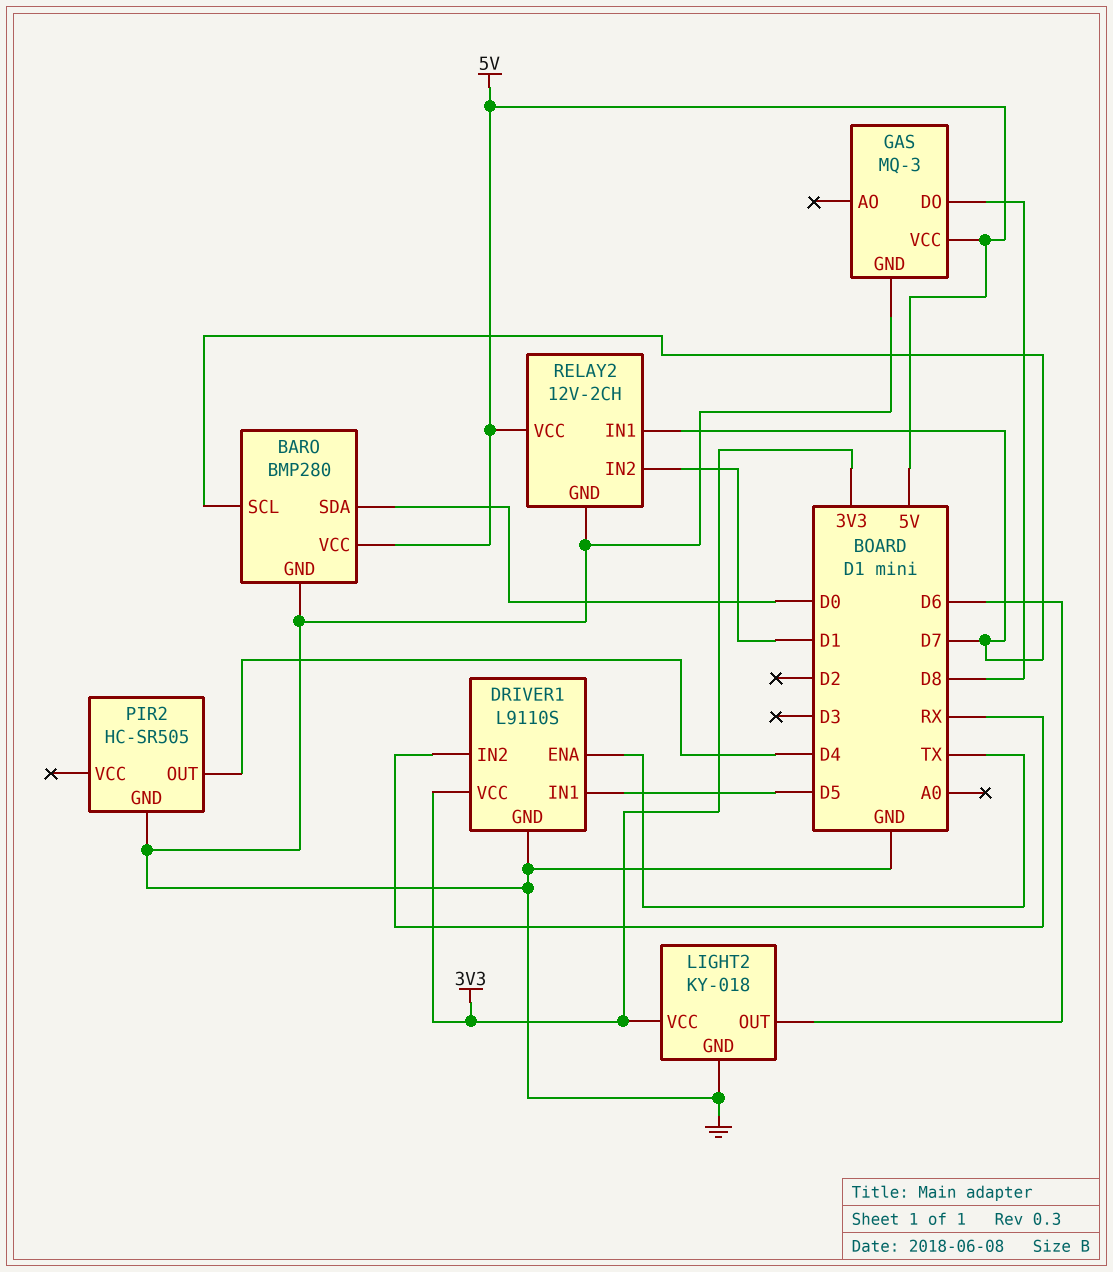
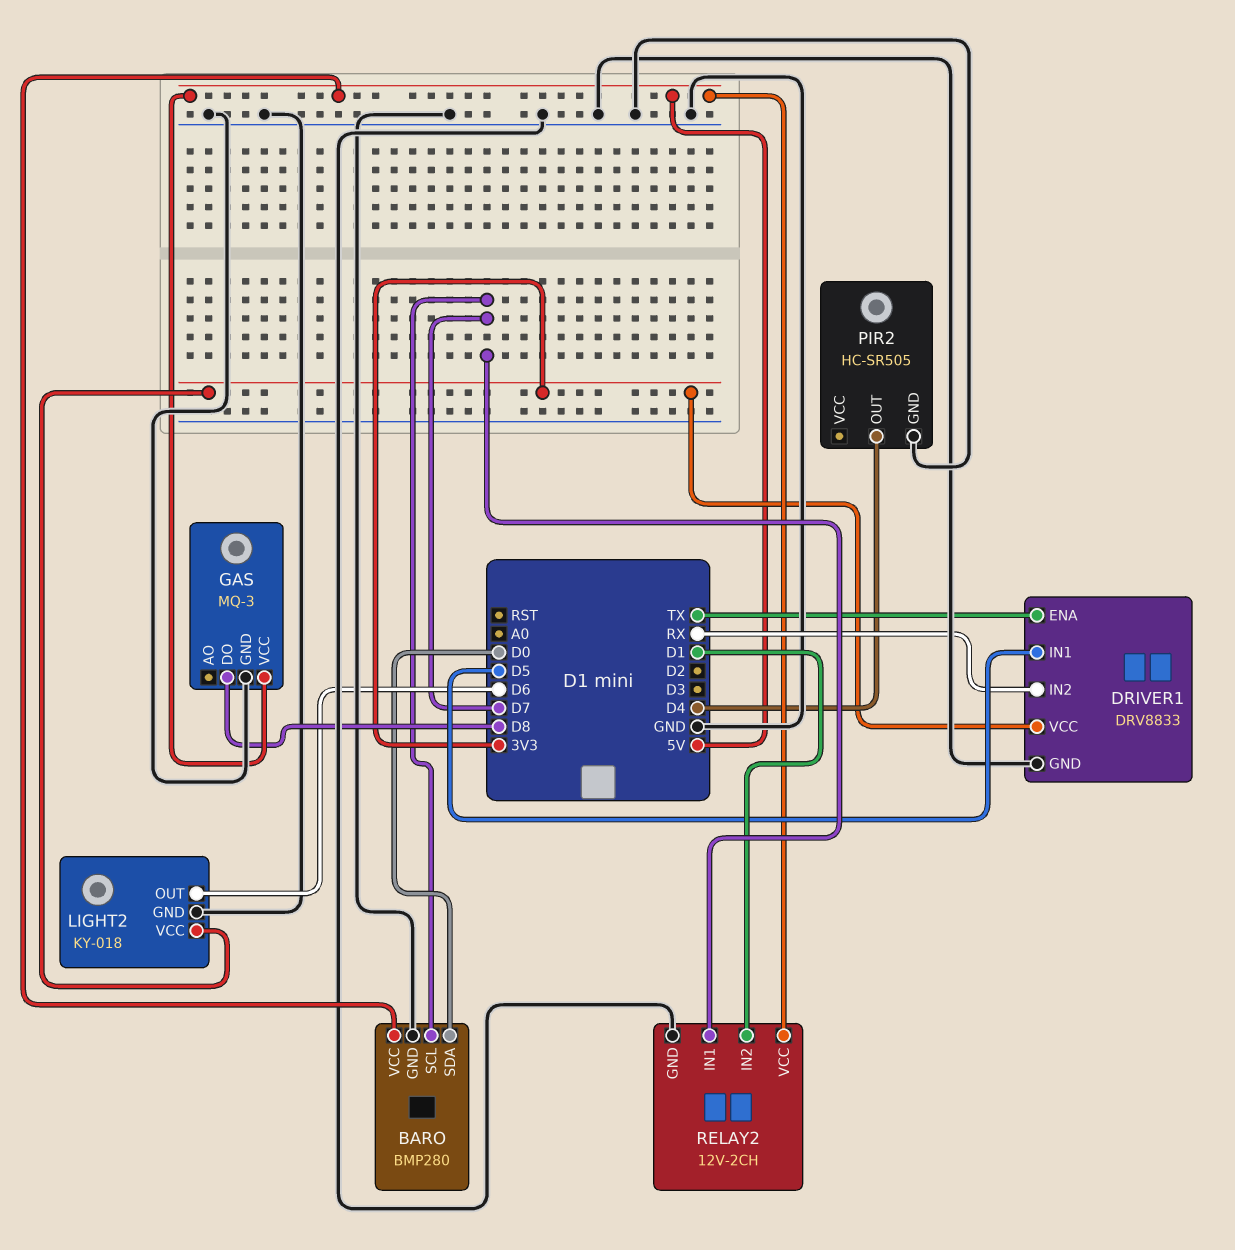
DRIVER1: L9110S -> DRV8833

